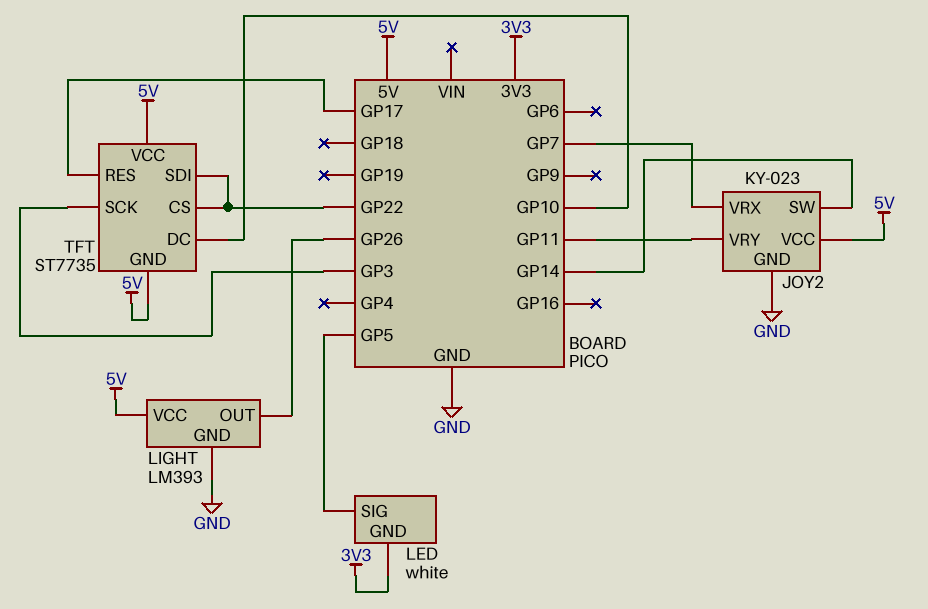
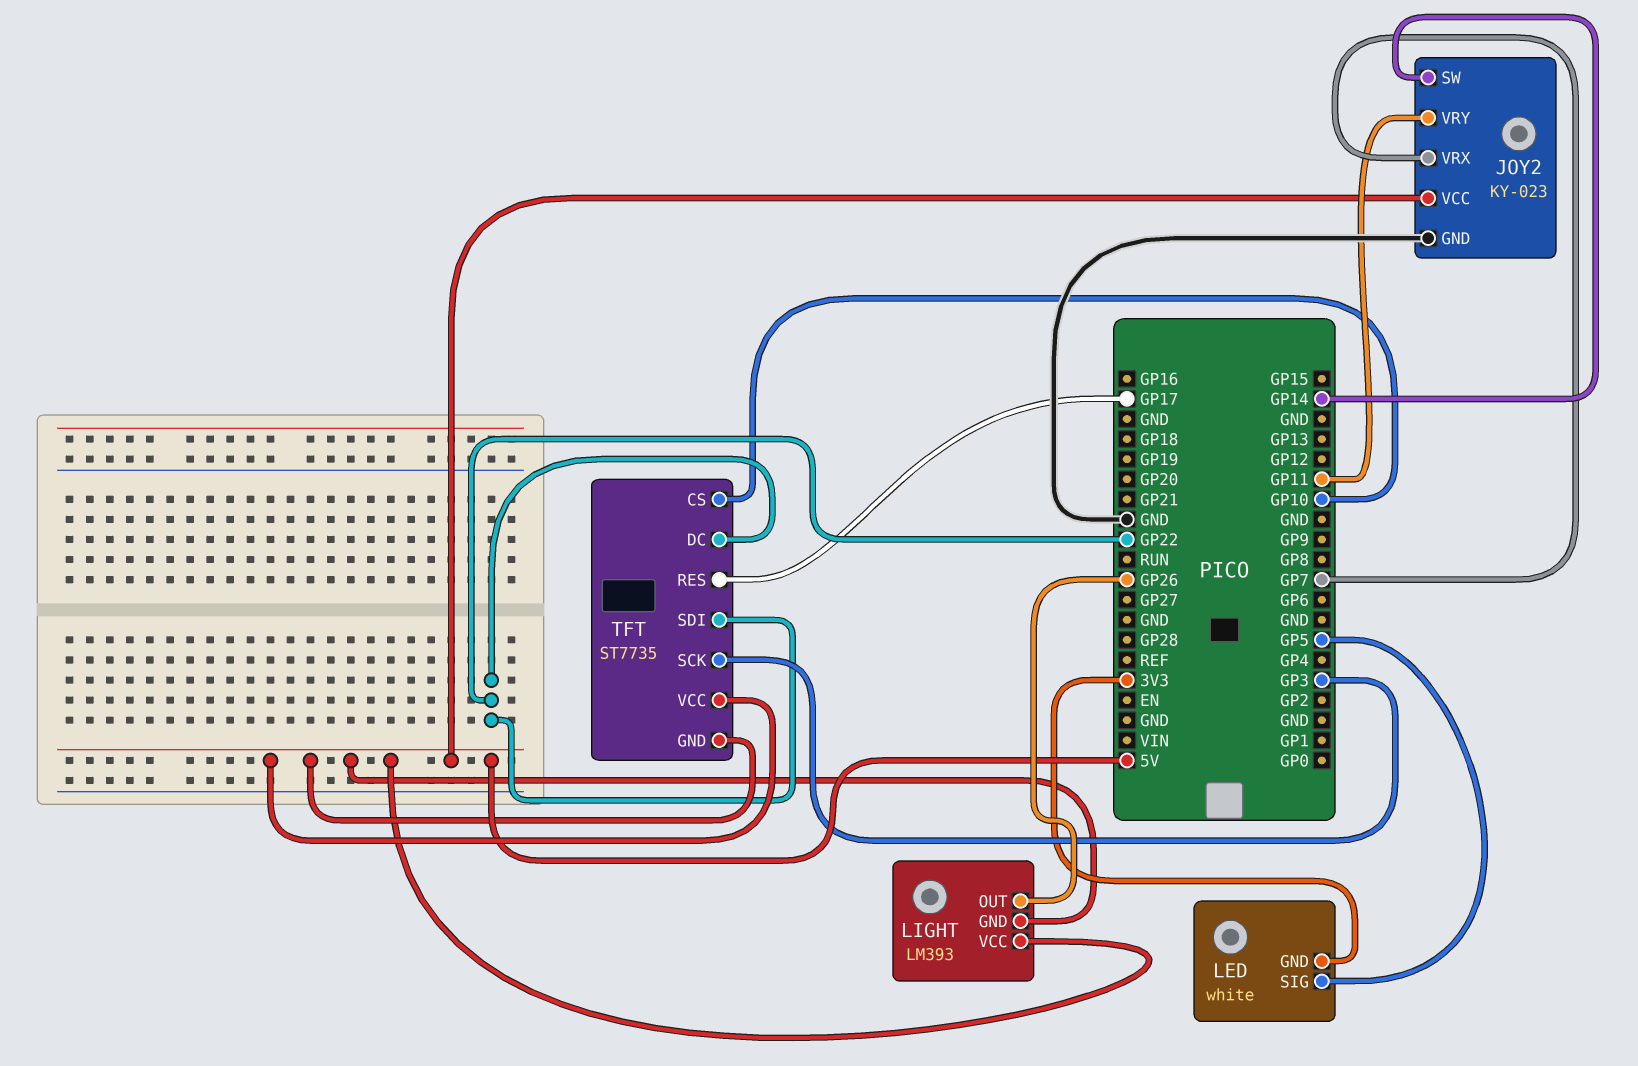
LIGHT pin GND: GND -> 5V
TFT pin CS: GP22 -> GP10
TFT pin DC: GP10 -> GP22

